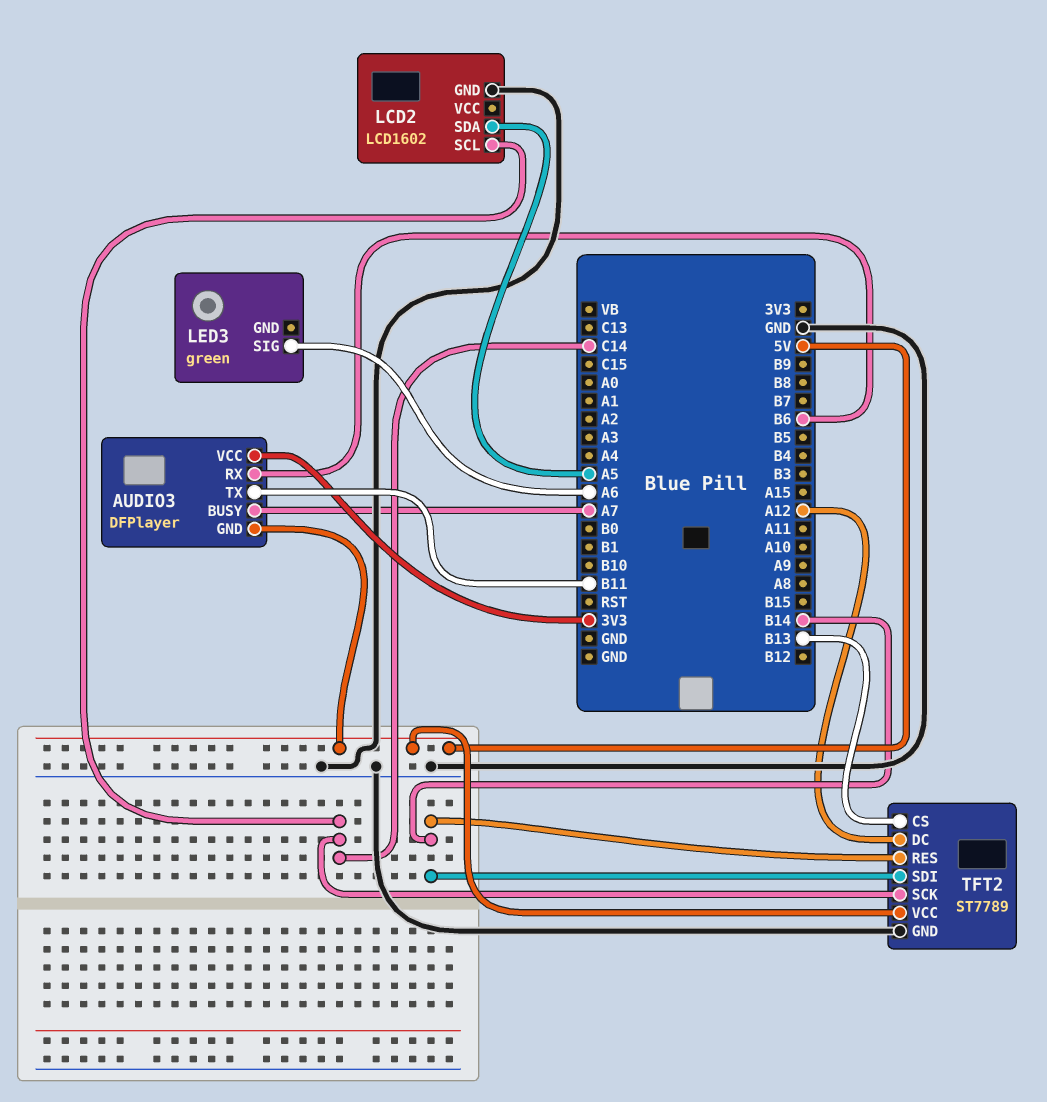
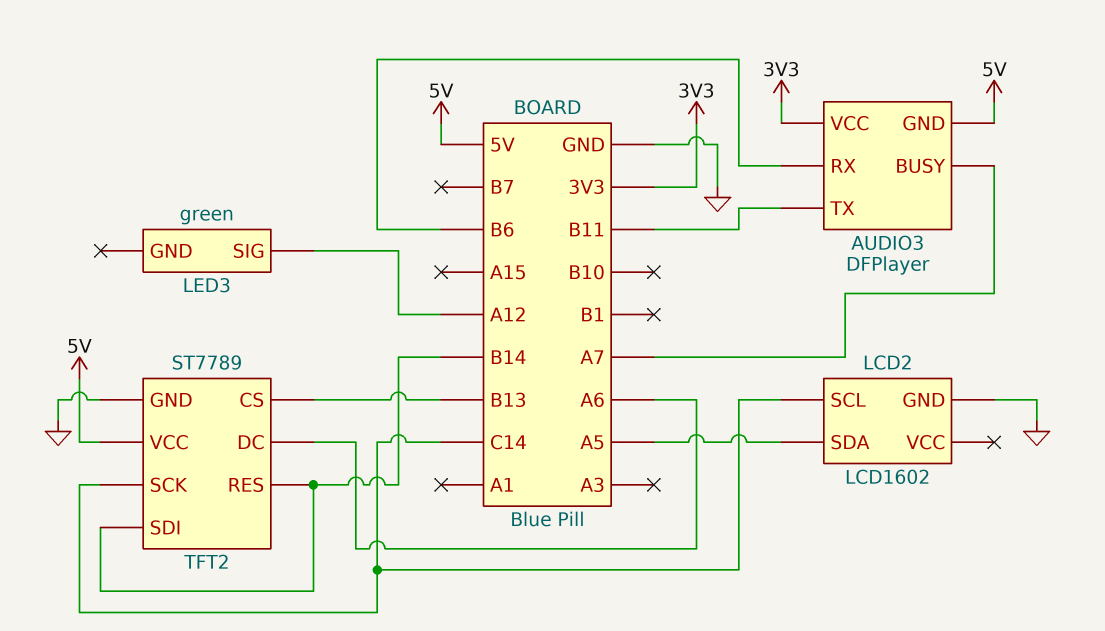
LED3 pin SIG: A6 -> A12
TFT2 pin DC: A12 -> A6

